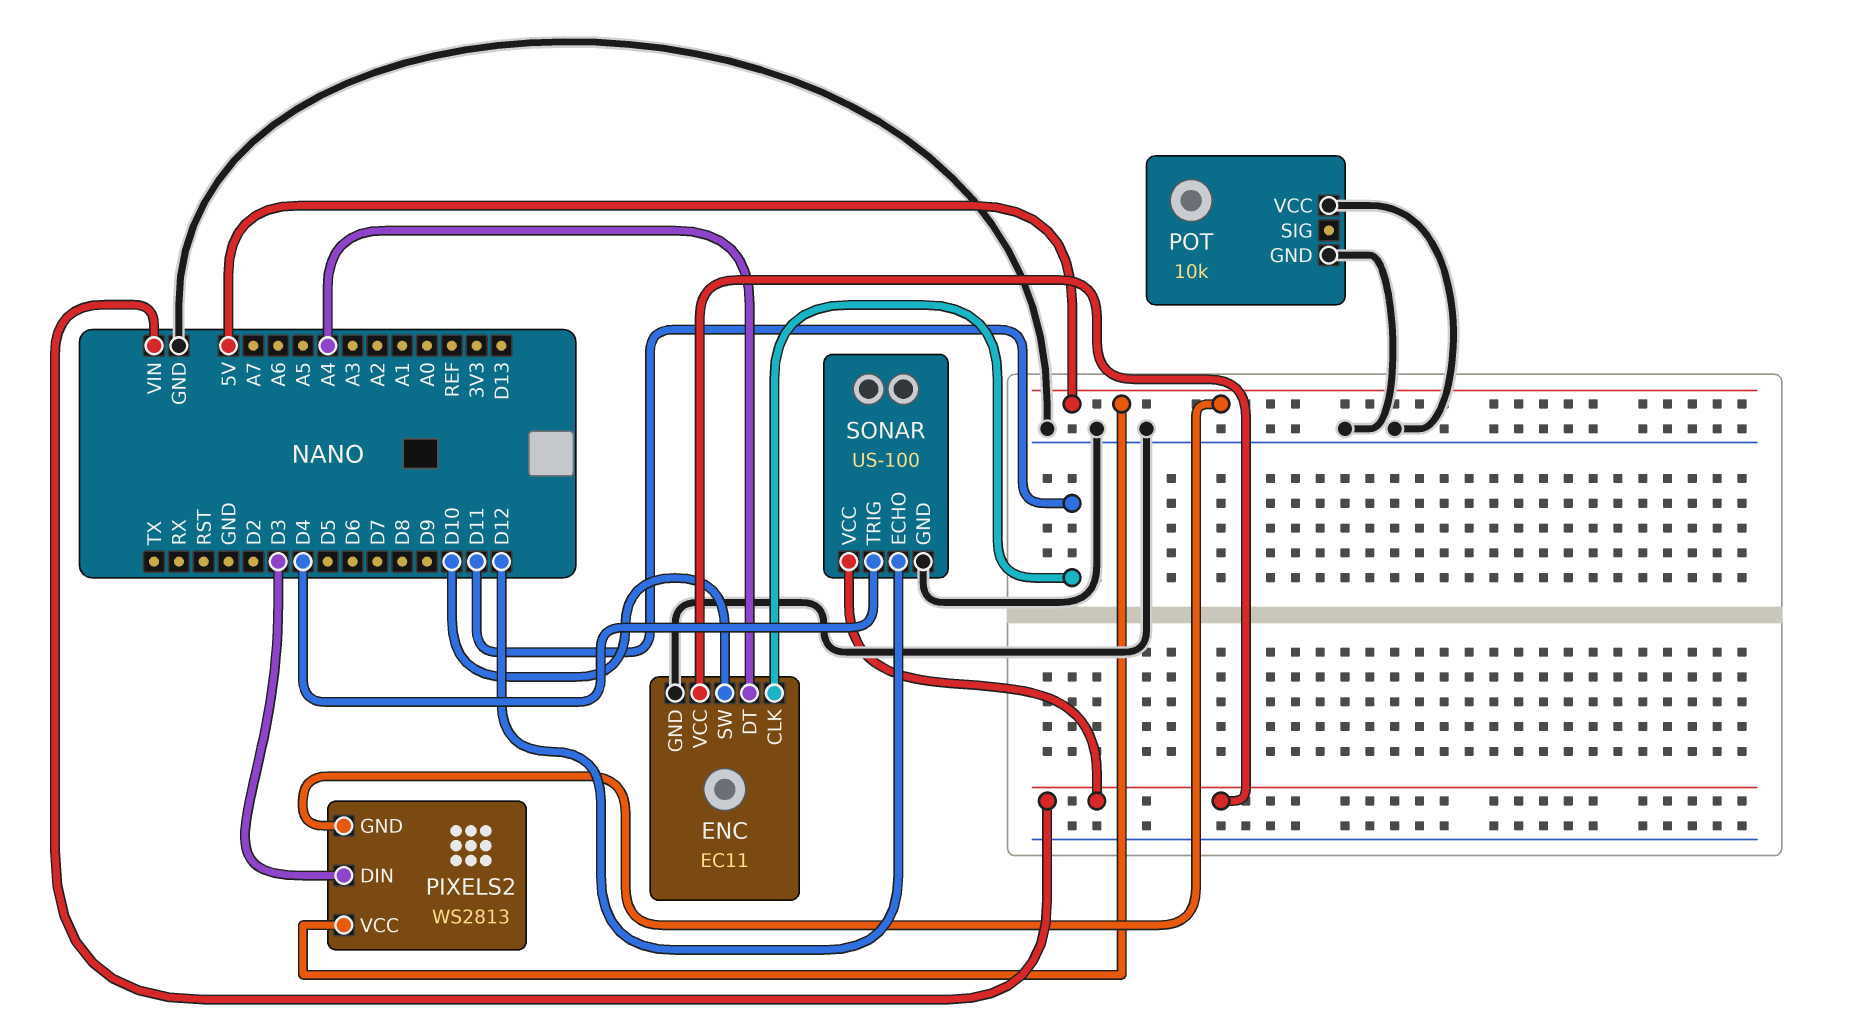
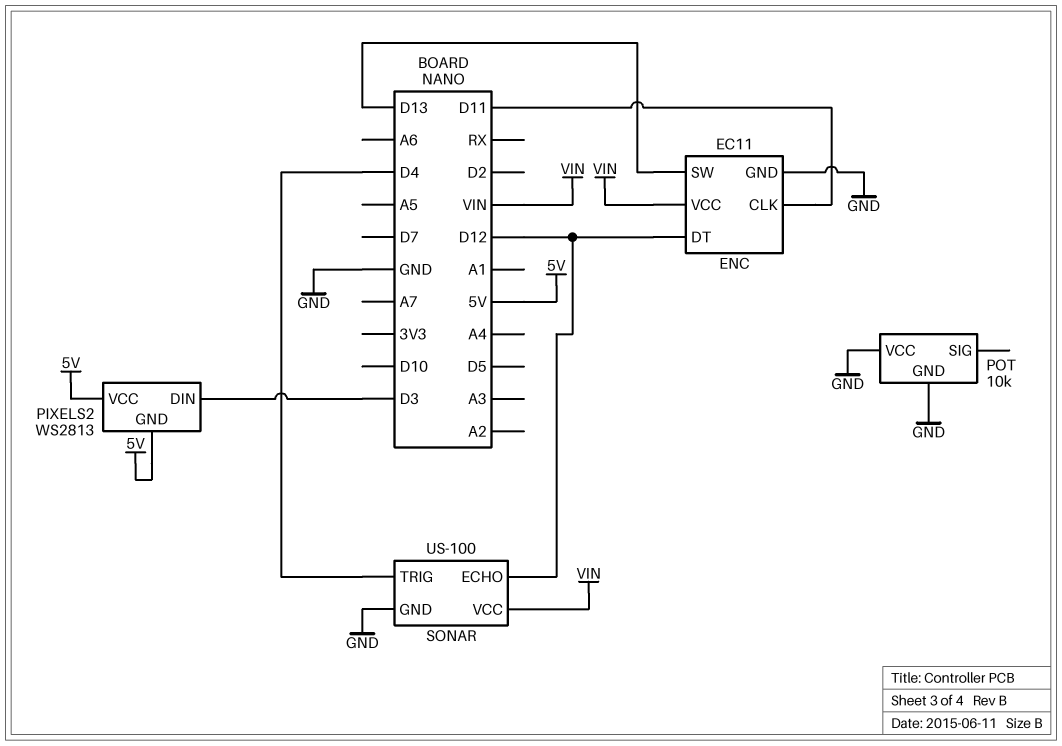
ENC pin DT: A4 -> D12
ENC pin SW: D10 -> D13

